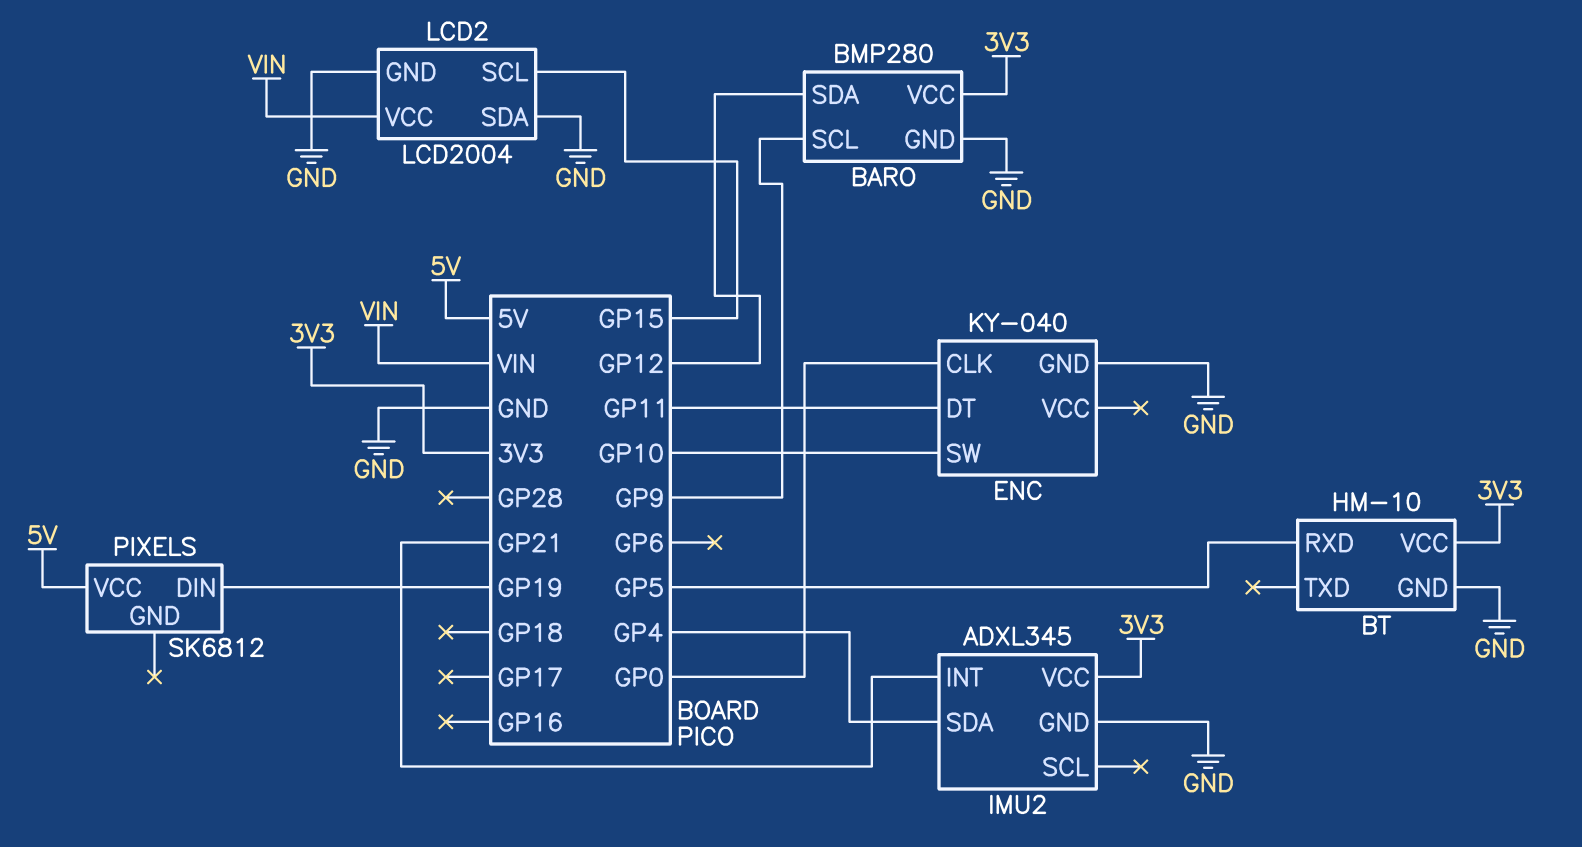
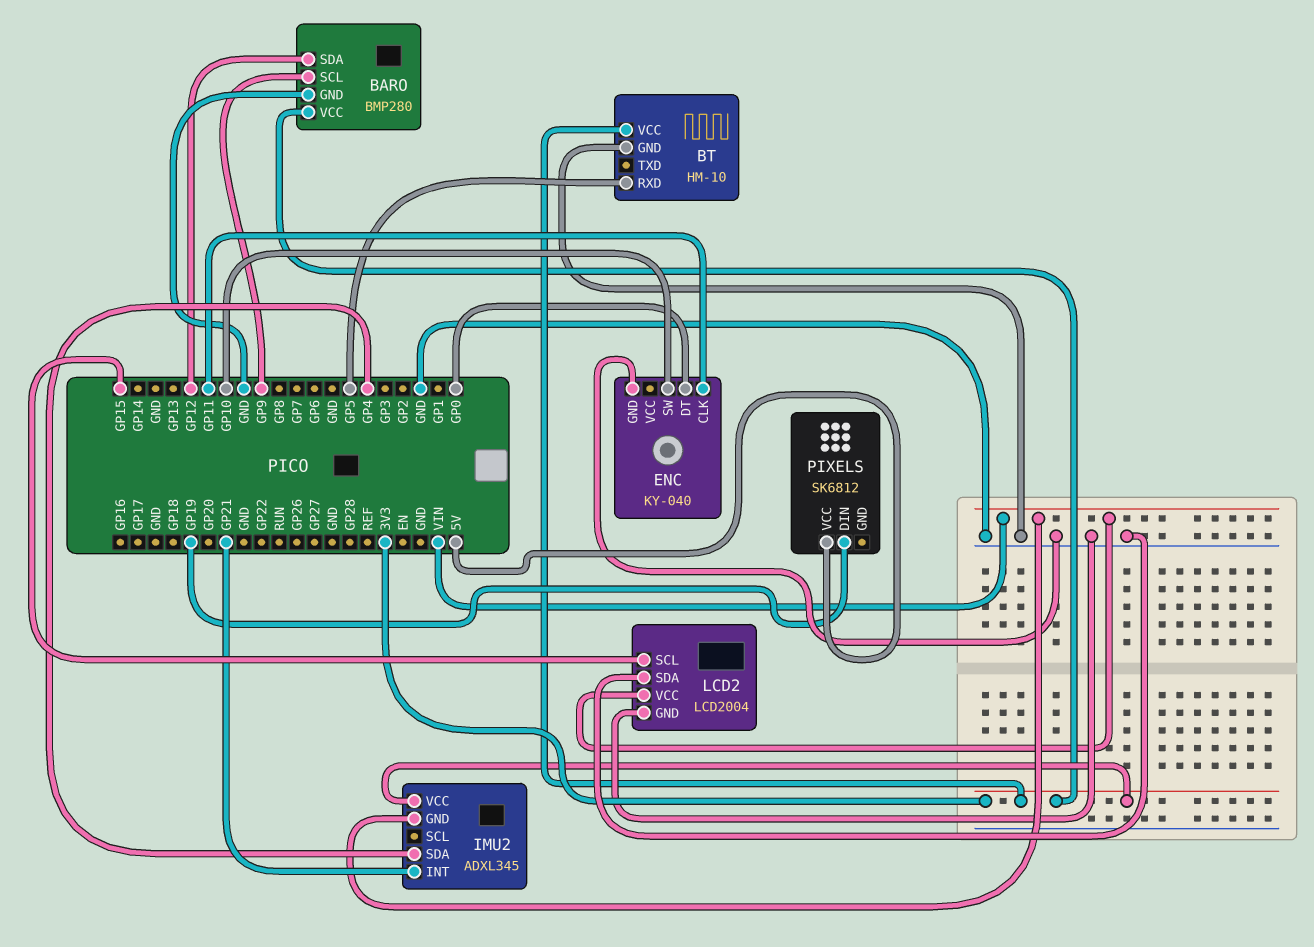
ENC pin CLK: GP0 -> GP11
ENC pin DT: GP11 -> GP0
IMU2 pin GND: GND -> VIN

